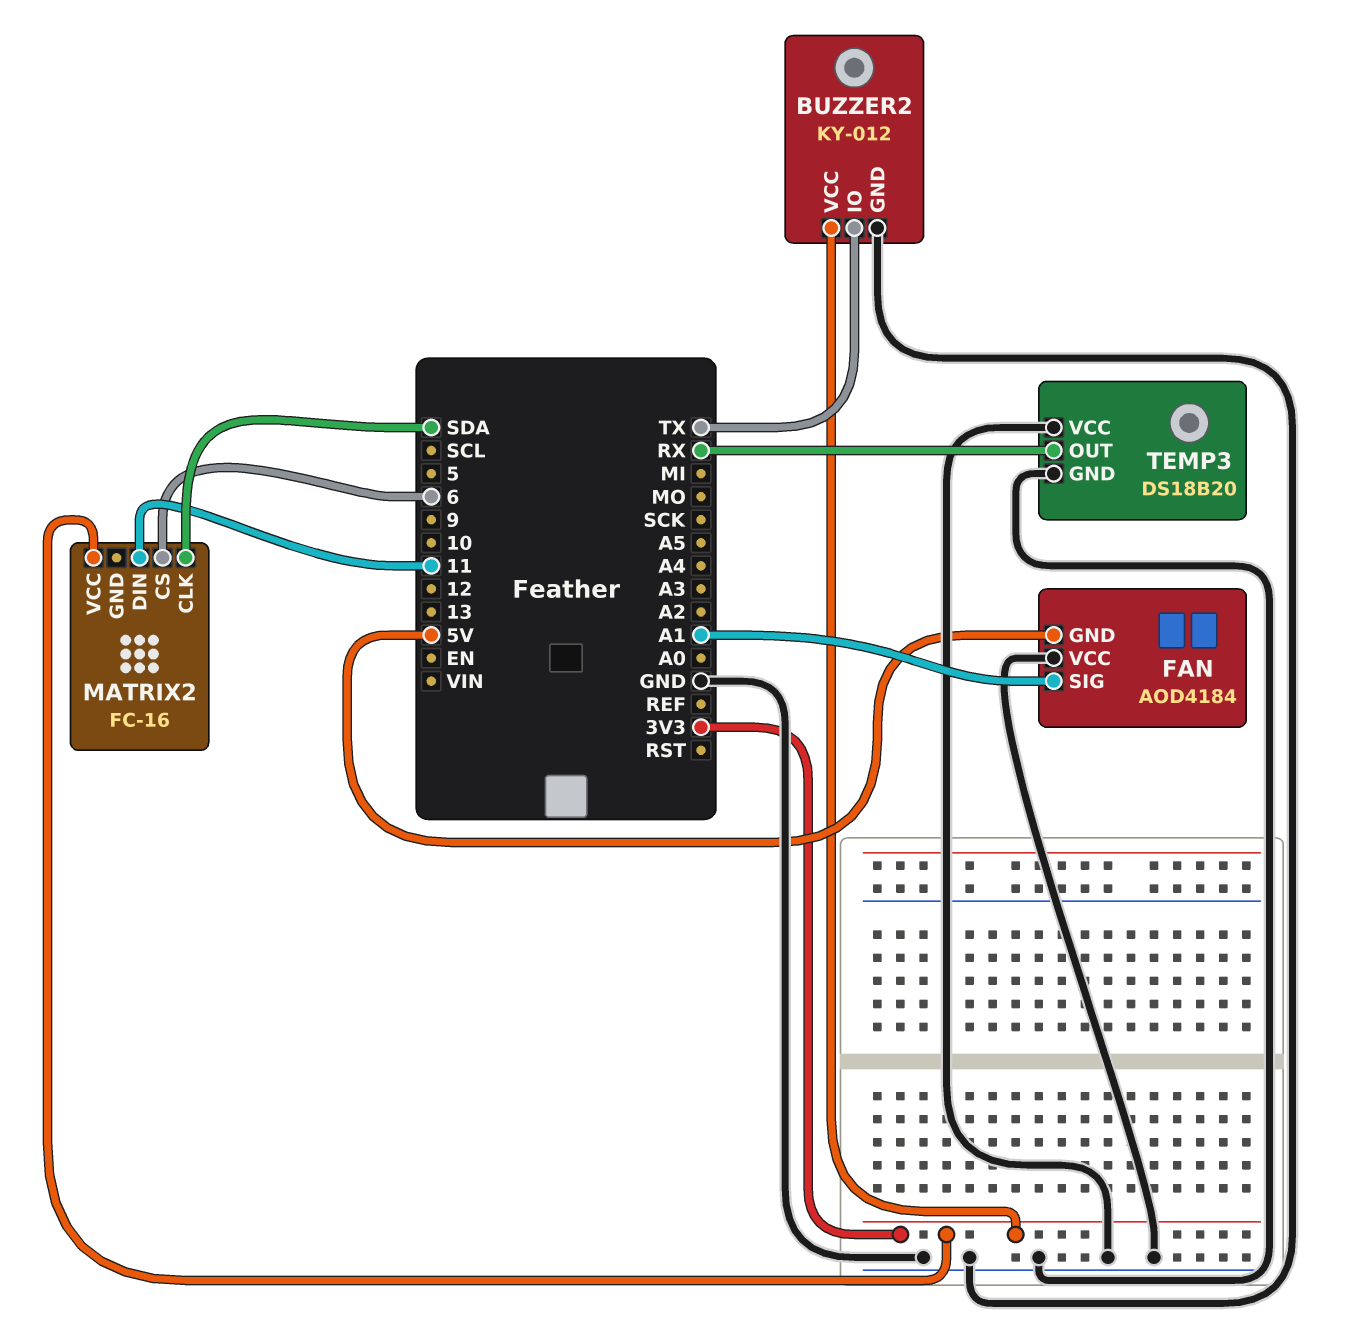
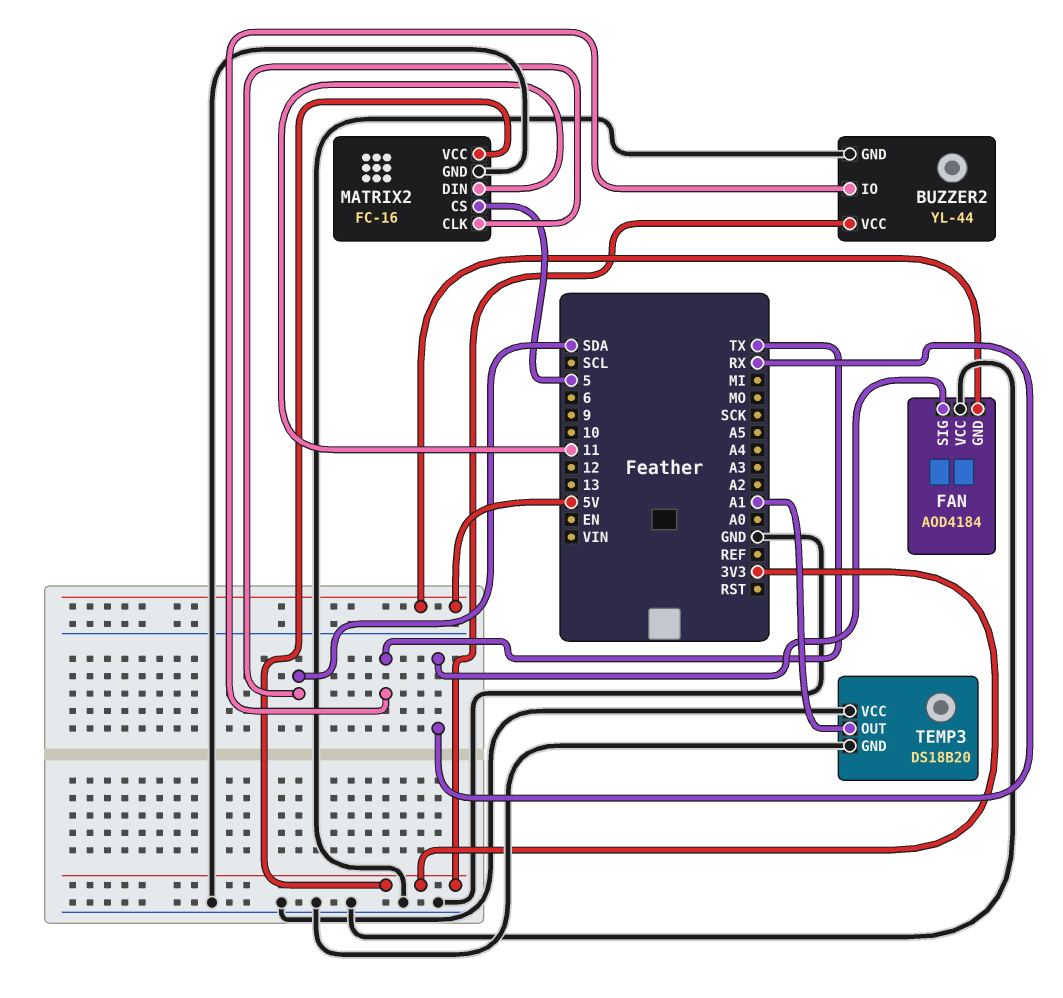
BUZZER2: KY-012 -> YL-44
FAN pin SIG: A1 -> RX
MATRIX2 pin CS: 6 -> 5
MATRIX2 pin GND: none -> GND
TEMP3 pin OUT: RX -> A1

